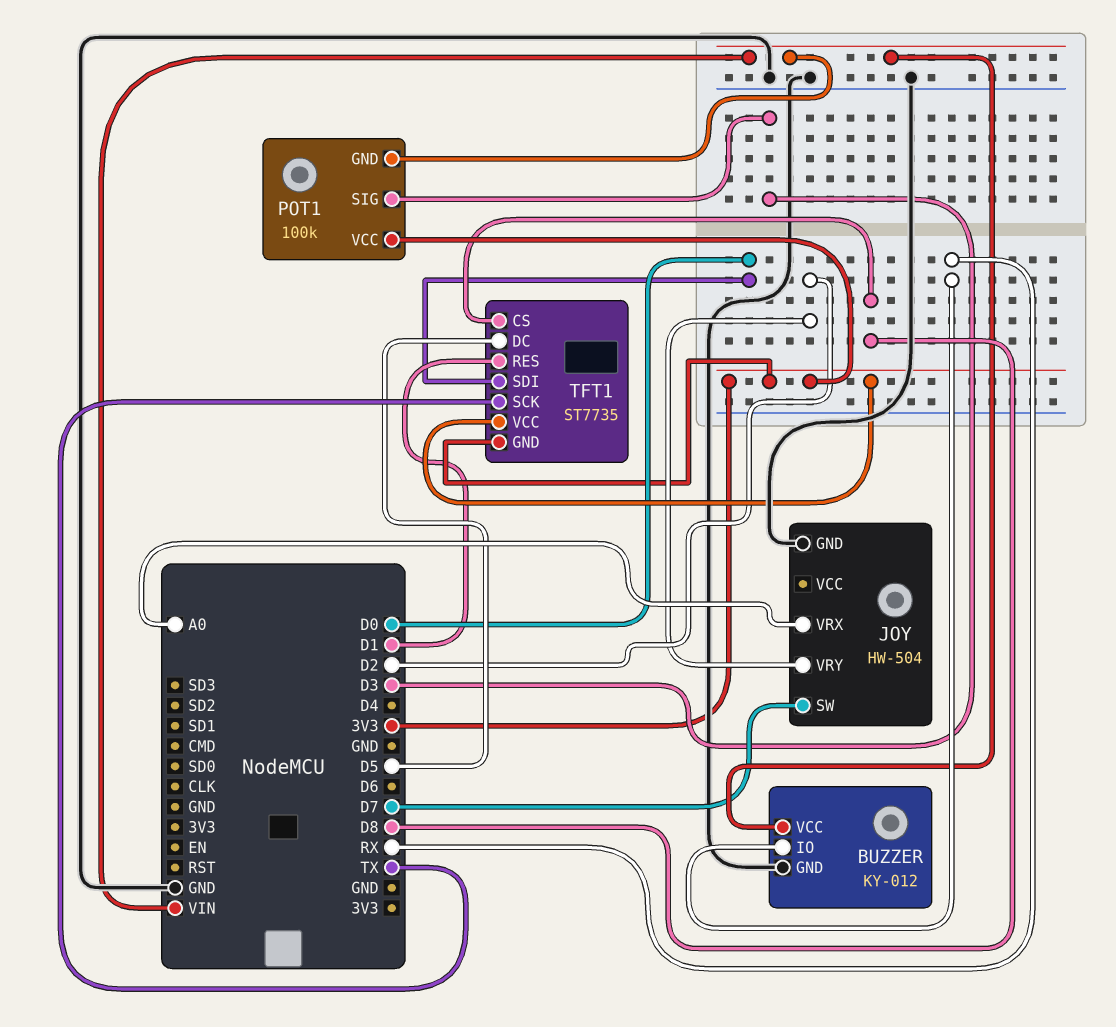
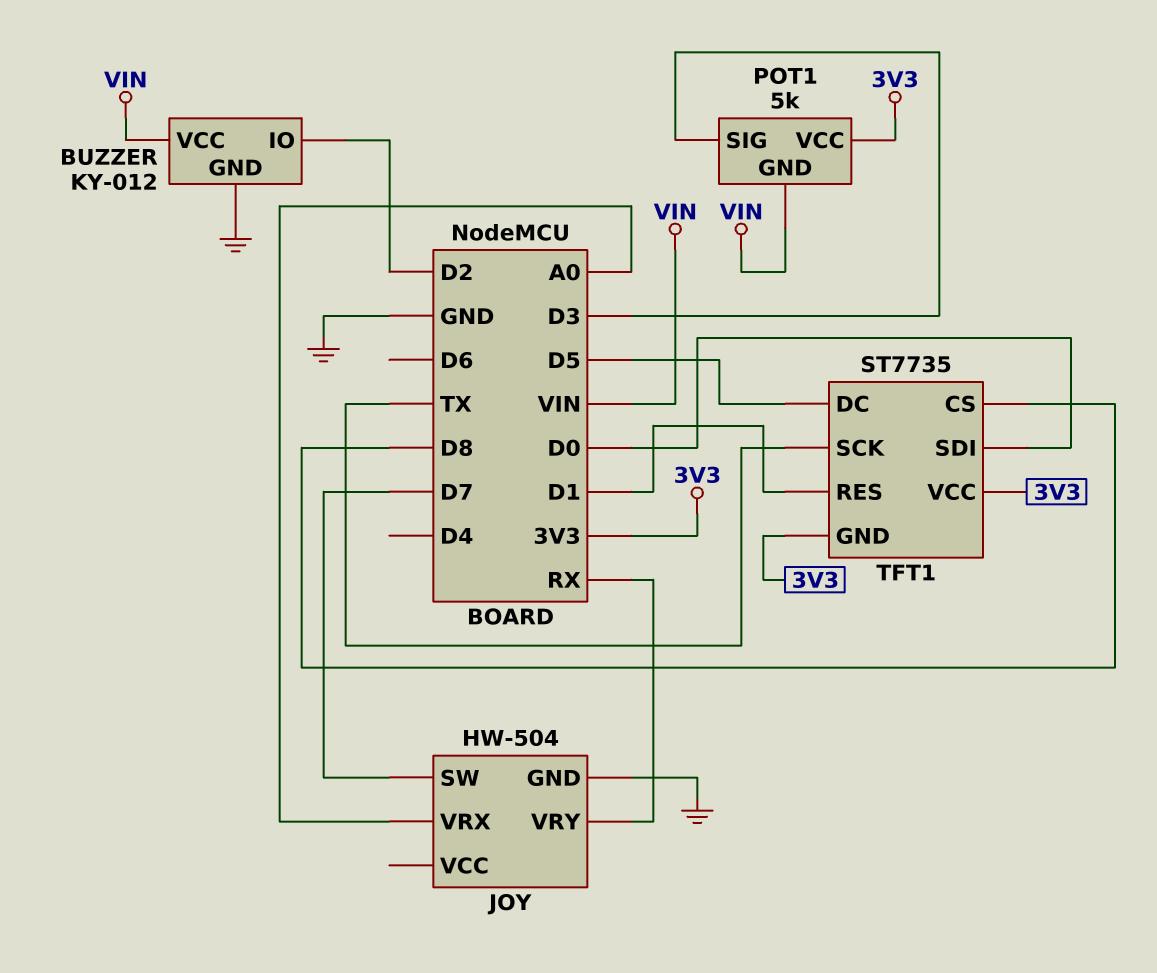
BUZZER pin IO: RX -> D2
JOY pin VRY: D2 -> RX
POT1: 100k -> 5k

